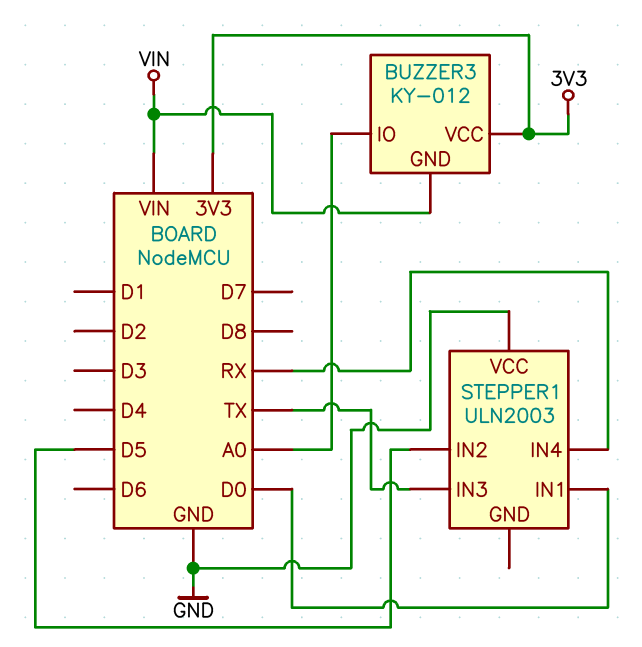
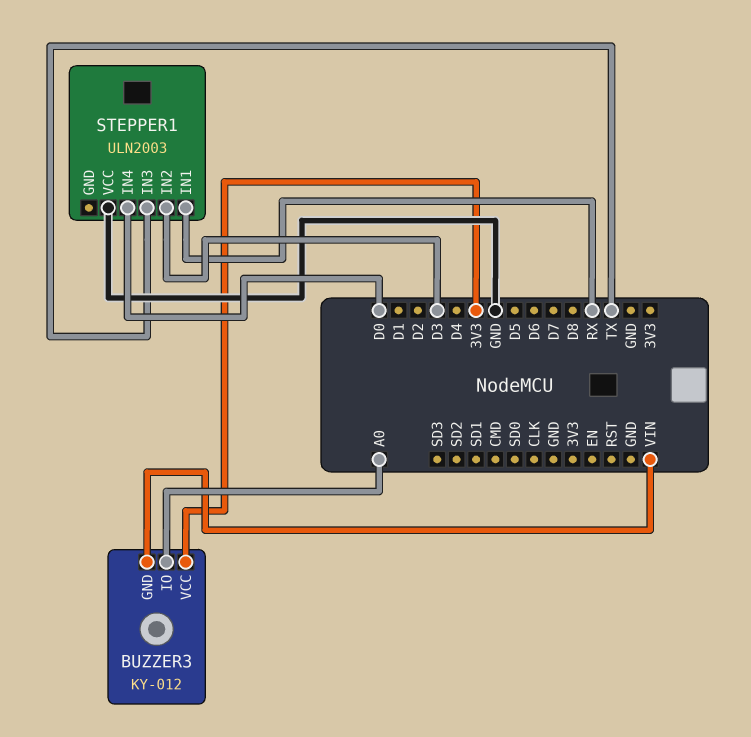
STEPPER1 pin IN1: D0 -> RX
STEPPER1 pin IN2: D5 -> D3
STEPPER1 pin IN4: RX -> D0

